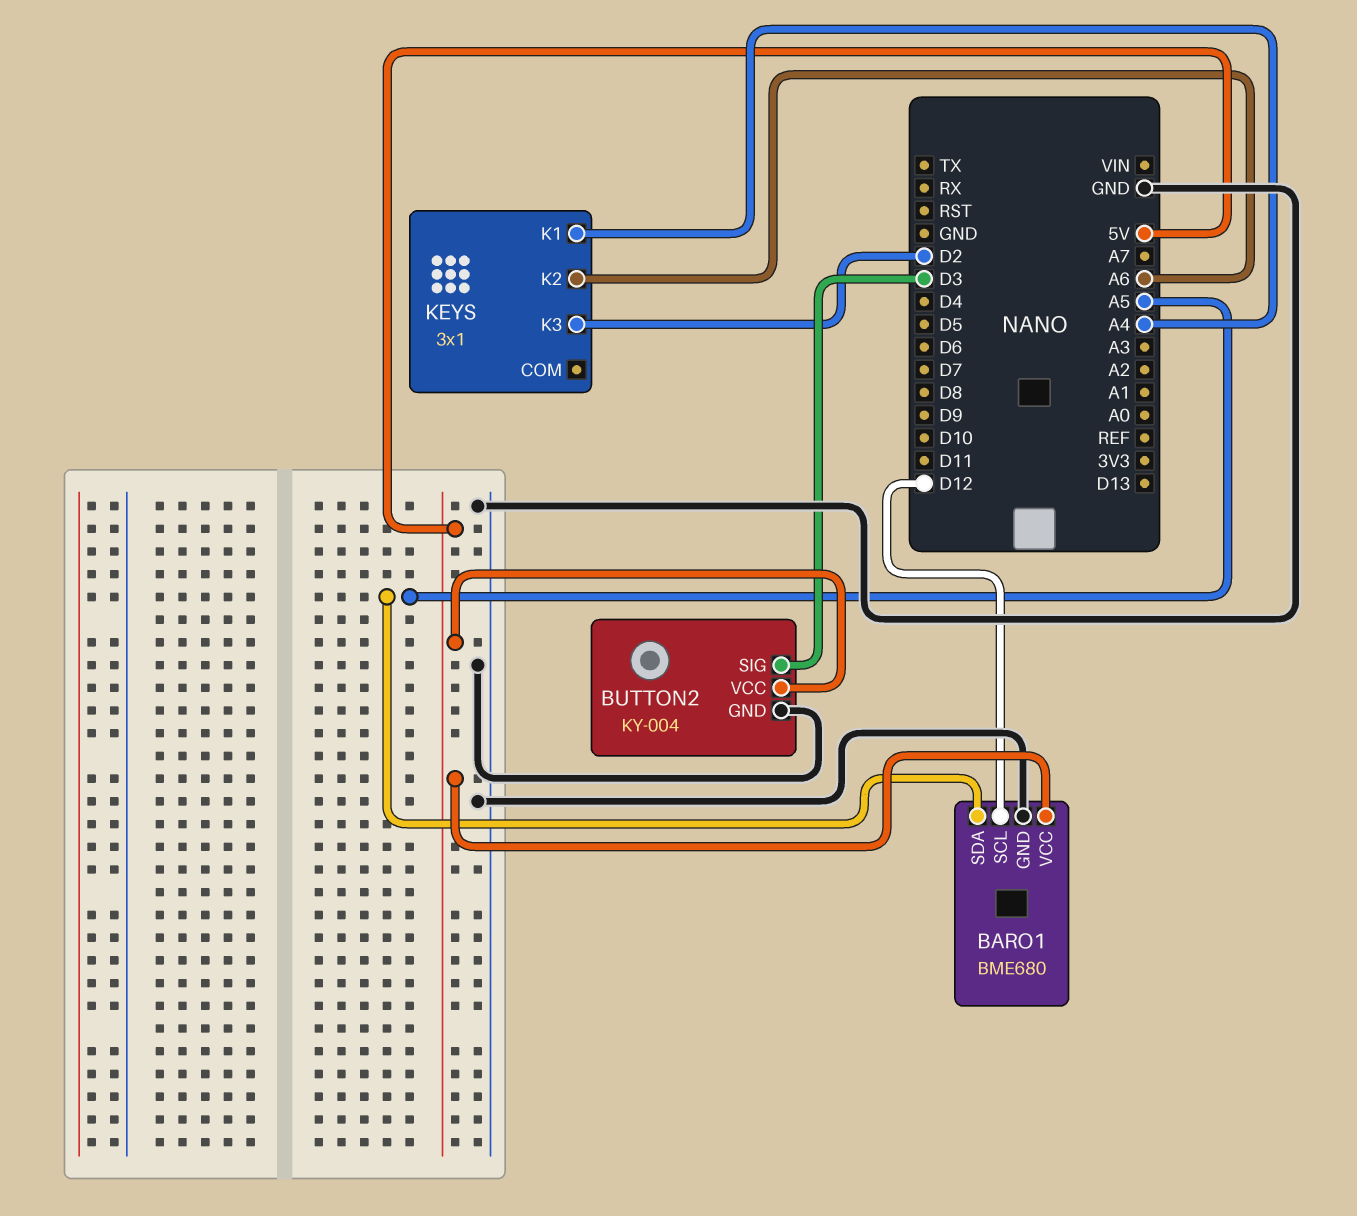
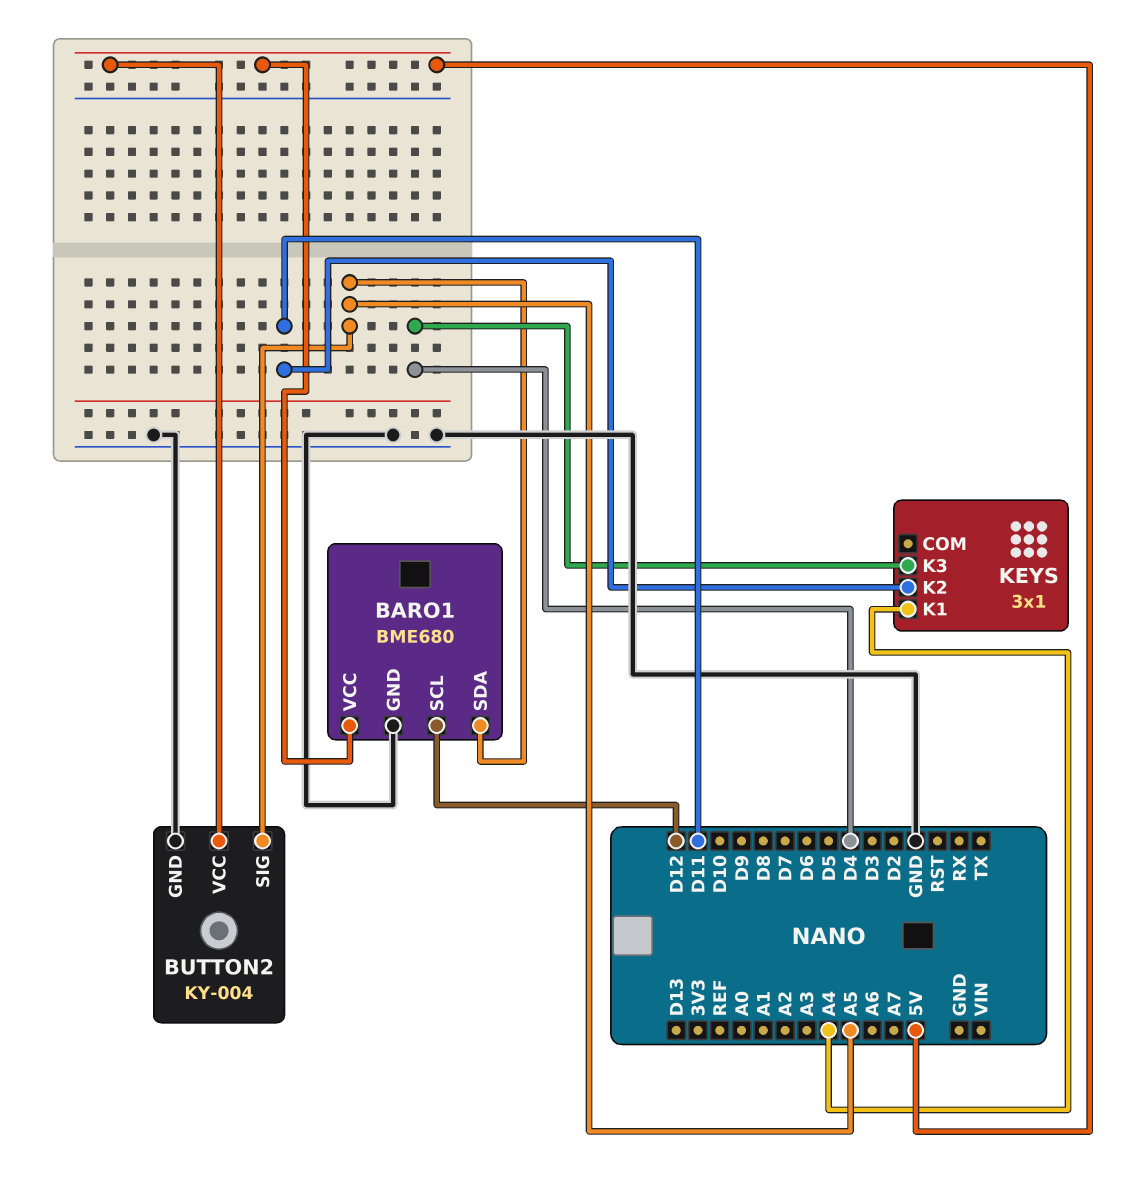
BUTTON2 pin SIG: D3 -> A5
KEYS pin K2: A6 -> D11
KEYS pin K3: D2 -> D4

